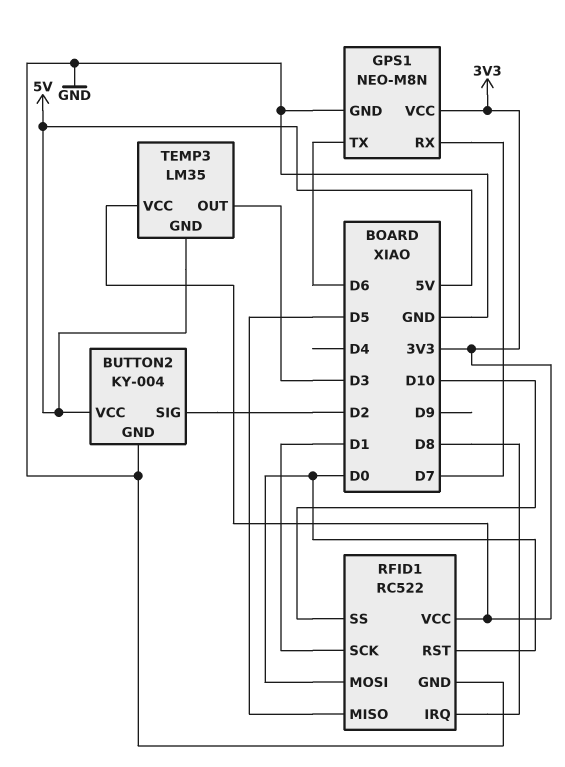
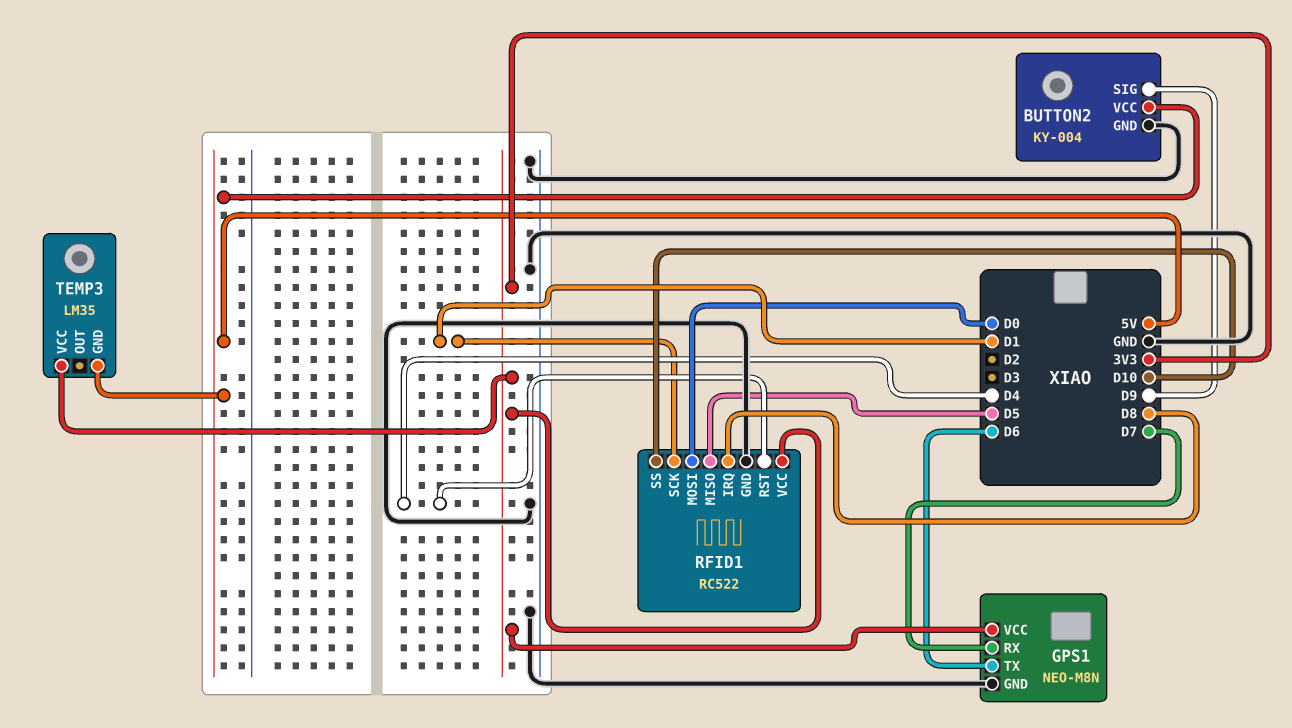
BUTTON2 pin SIG: D2 -> D9
RFID1 pin RST: D0 -> D4
TEMP3 pin OUT: D3 -> none

